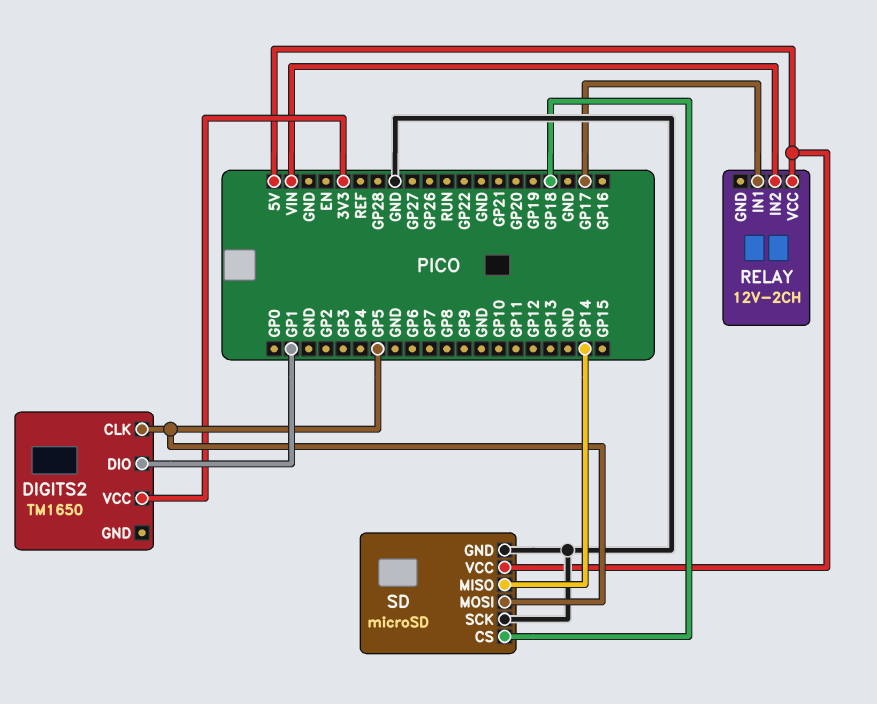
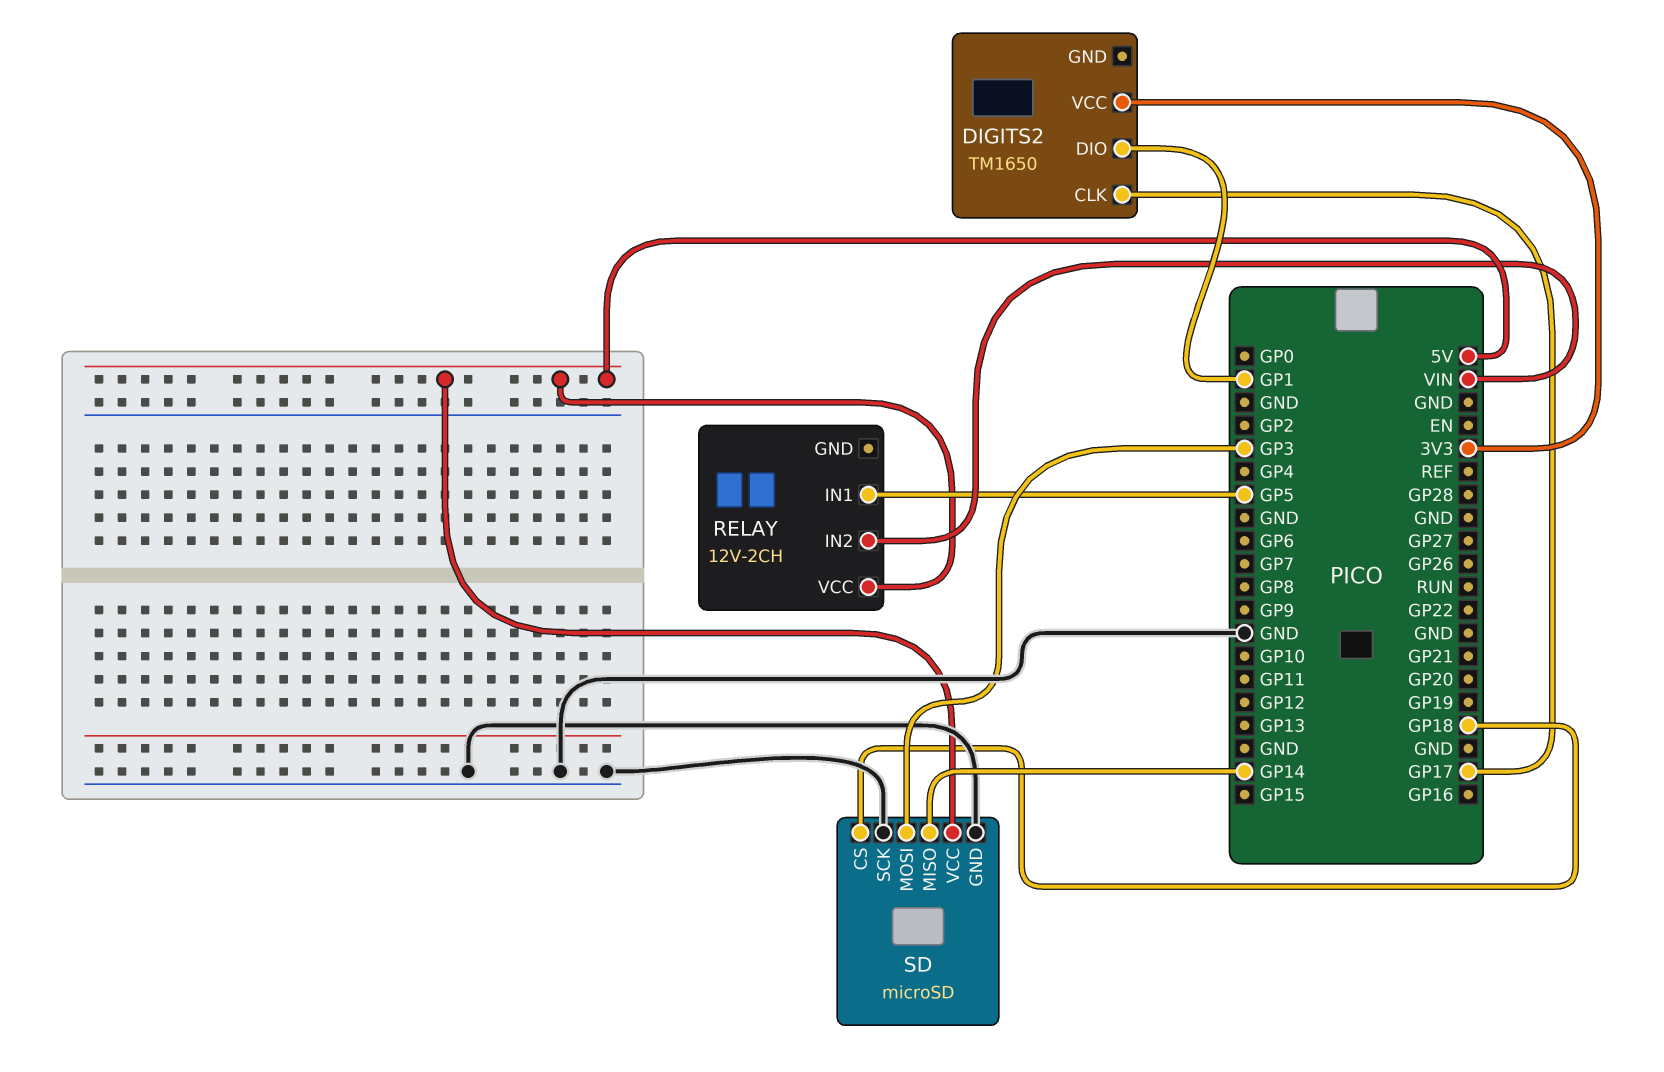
DIGITS2 pin CLK: GP5 -> GP17
RELAY pin IN1: GP17 -> GP5
SD pin MOSI: GP5 -> GP3

